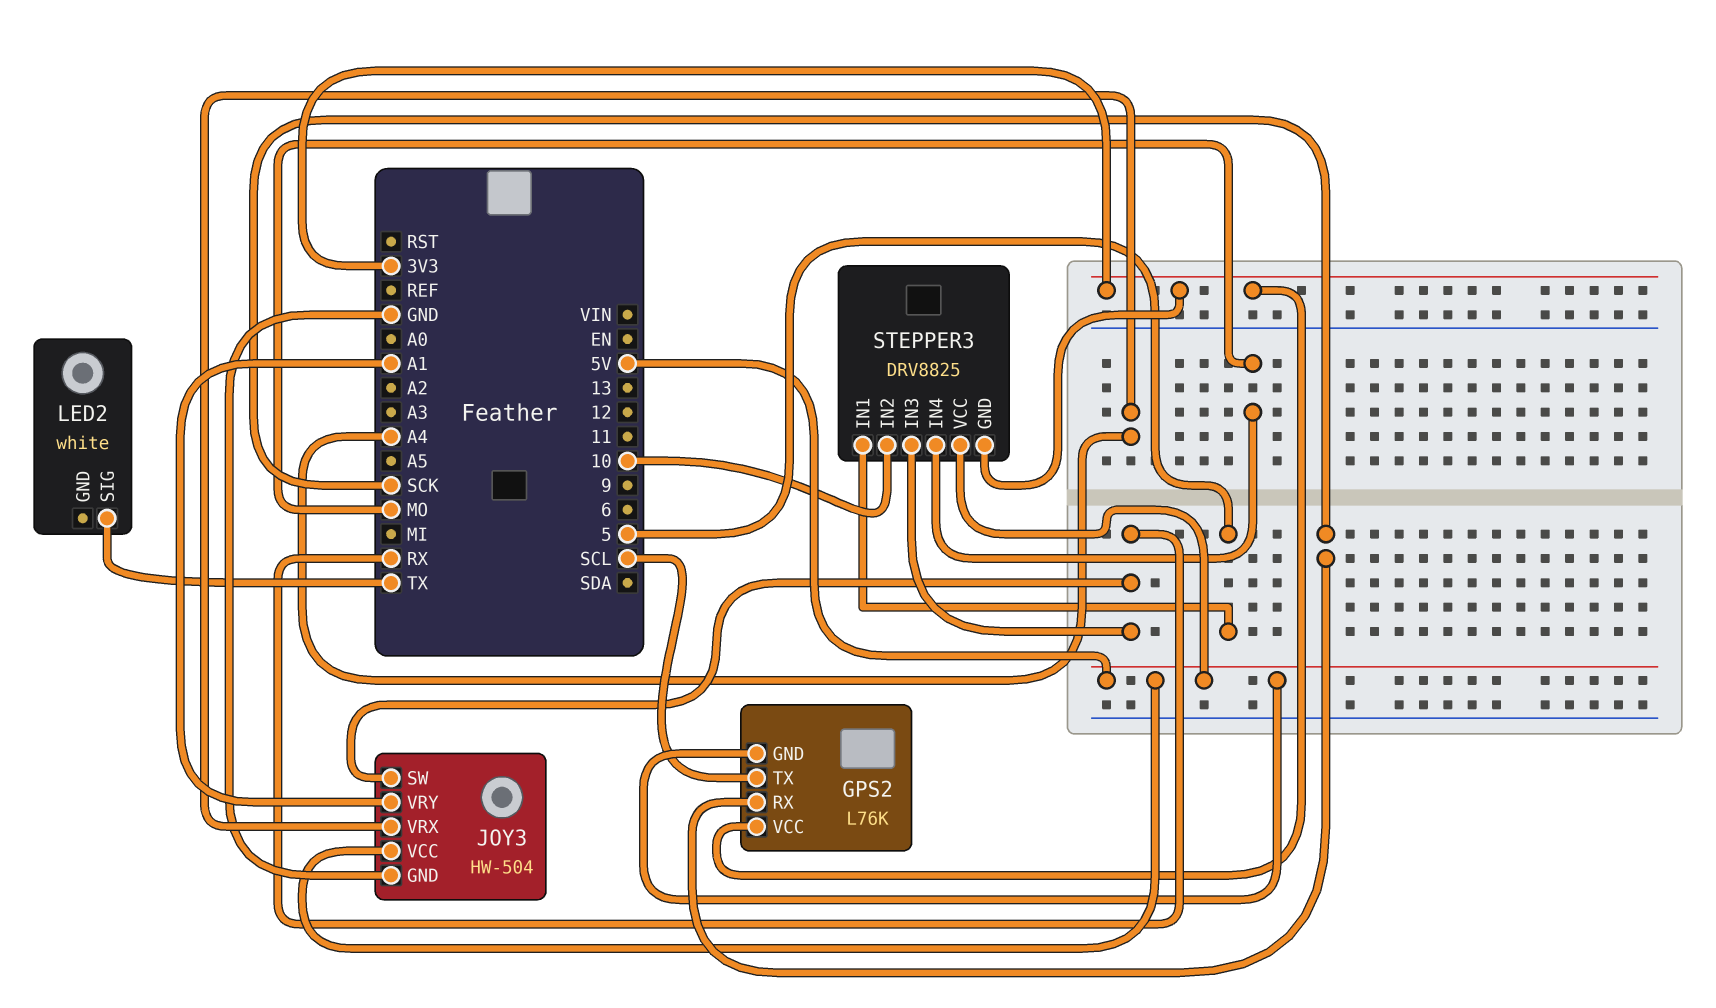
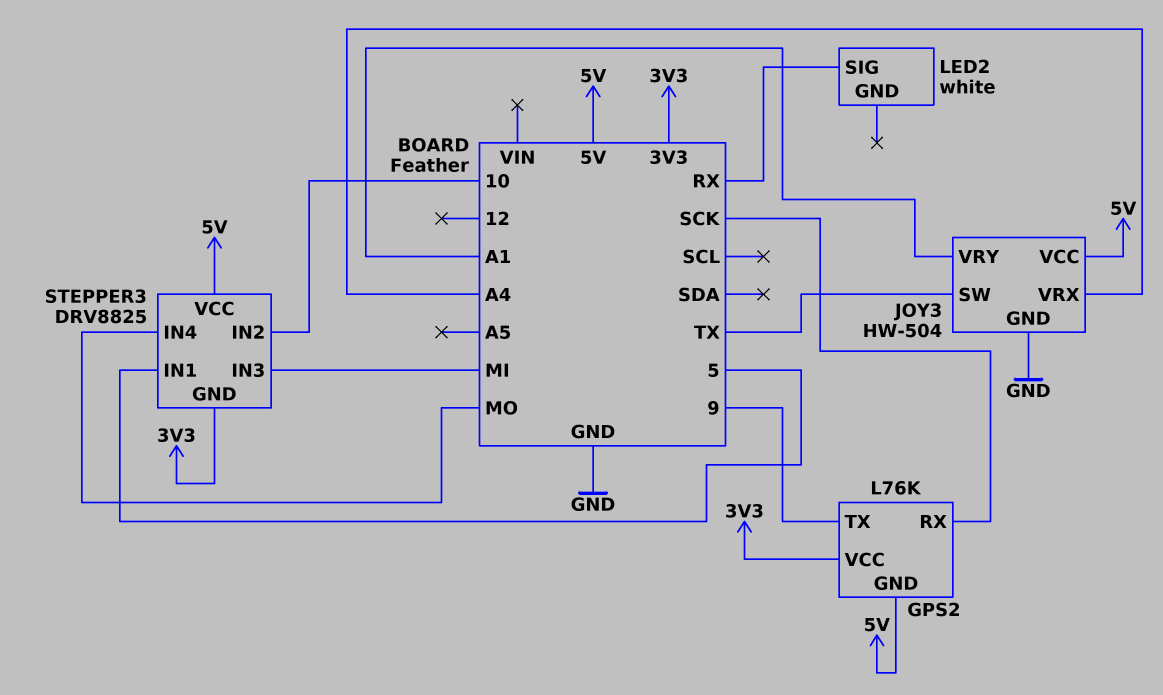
GPS2 pin TX: SCL -> 9
JOY3 pin SW: RX -> TX
LED2 pin SIG: TX -> RX
STEPPER3 pin IN3: RX -> MI

